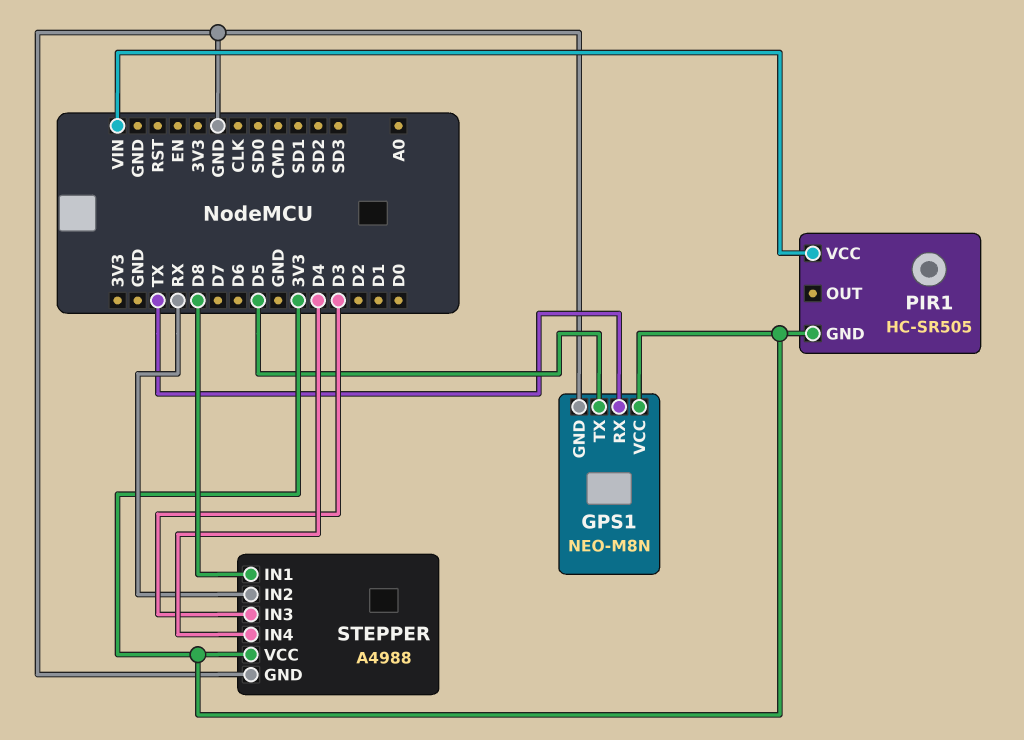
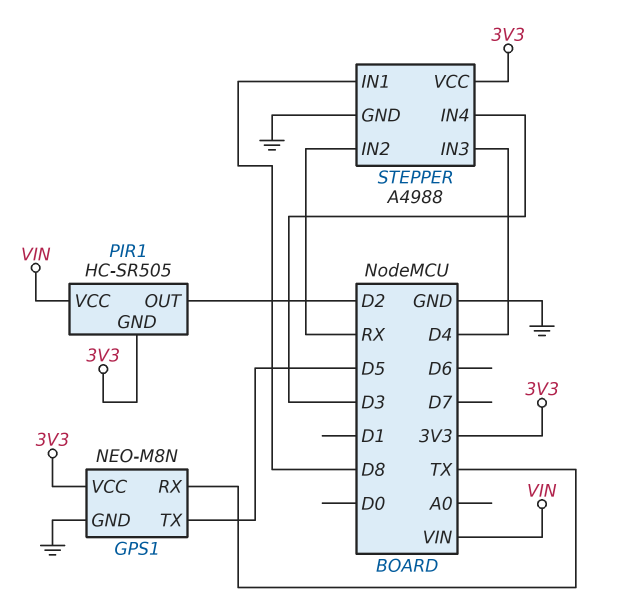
PIR1 pin OUT: none -> D2
STEPPER pin IN3: D3 -> D4
STEPPER pin IN4: D4 -> D3

